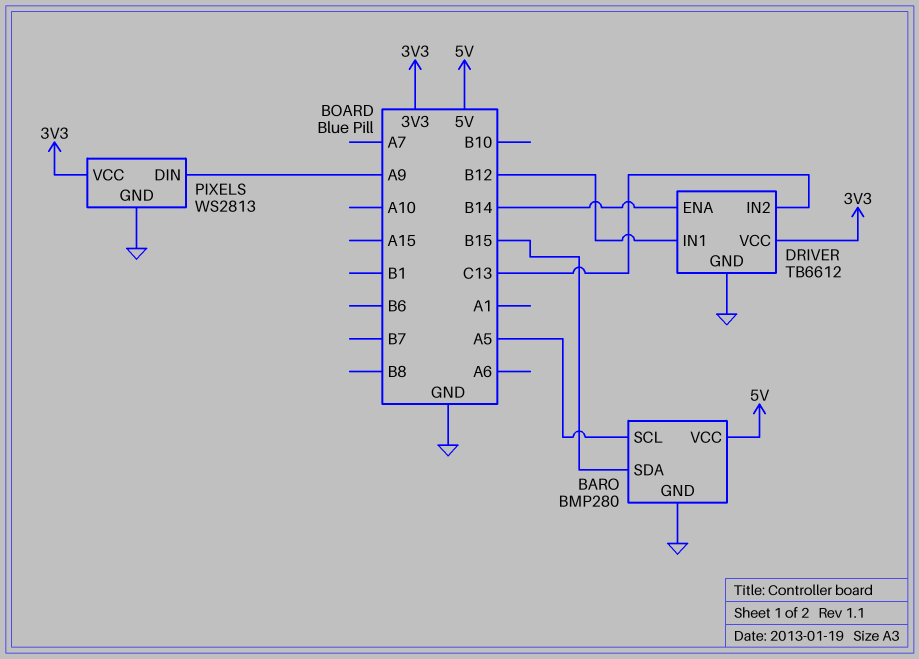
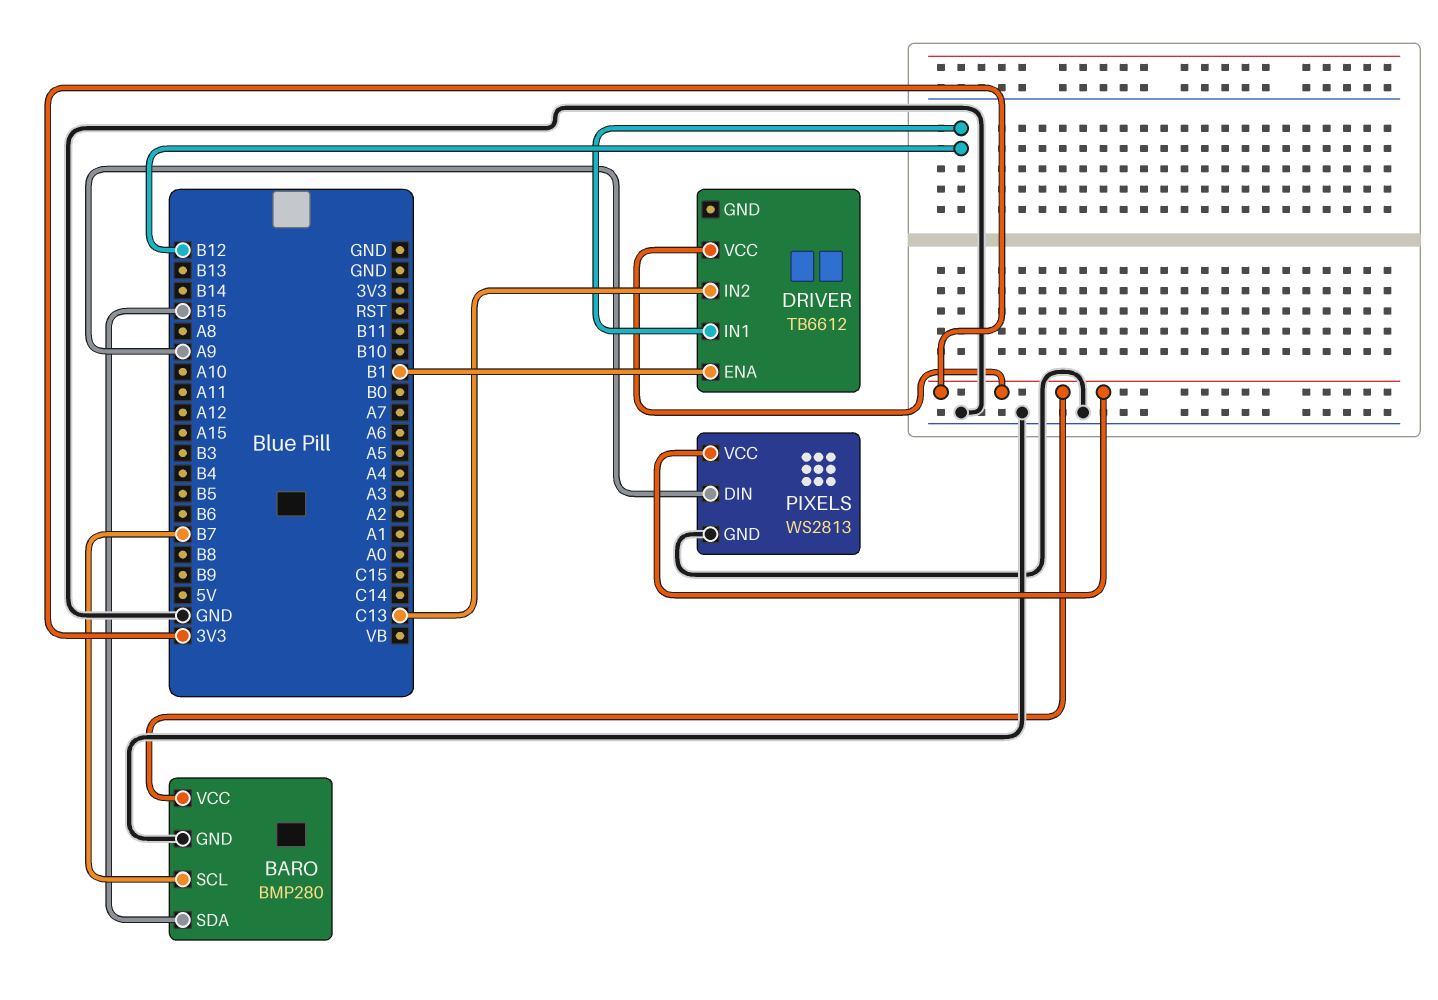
BARO pin SCL: A5 -> B7
BARO pin VCC: 5V -> 3V3
DRIVER pin ENA: B14 -> B1
DRIVER pin GND: GND -> none

